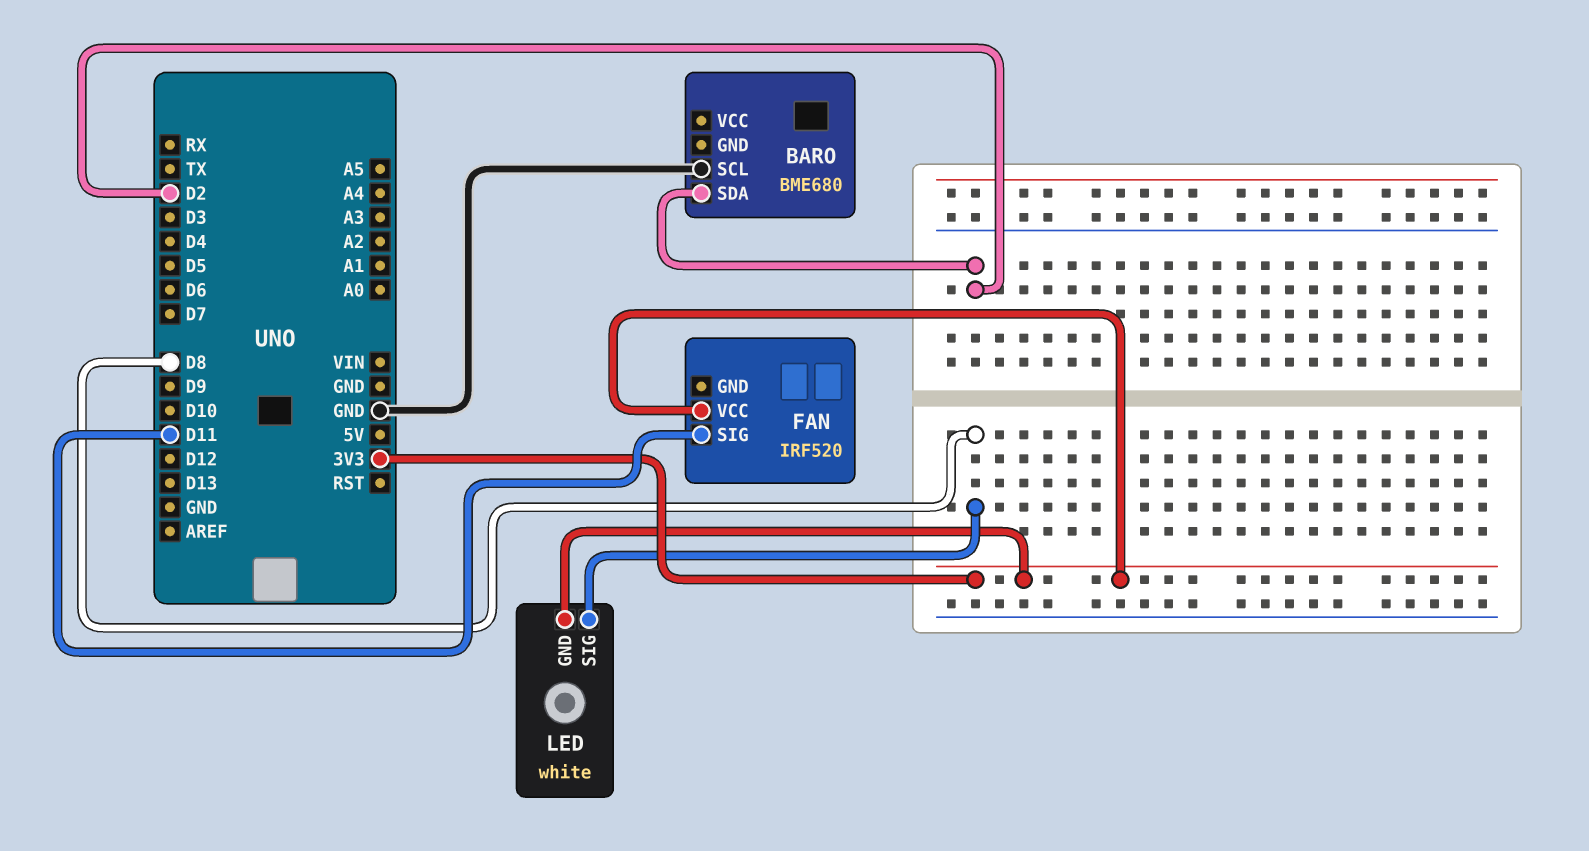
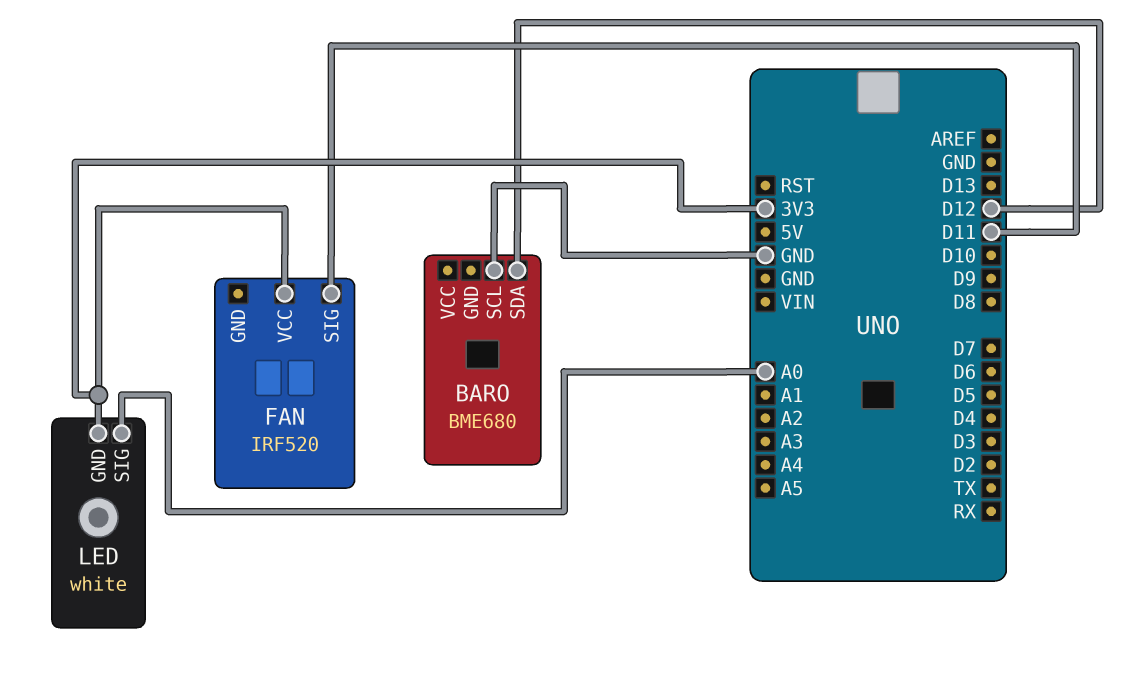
BARO pin SDA: D2 -> D12
LED pin SIG: D8 -> A0

